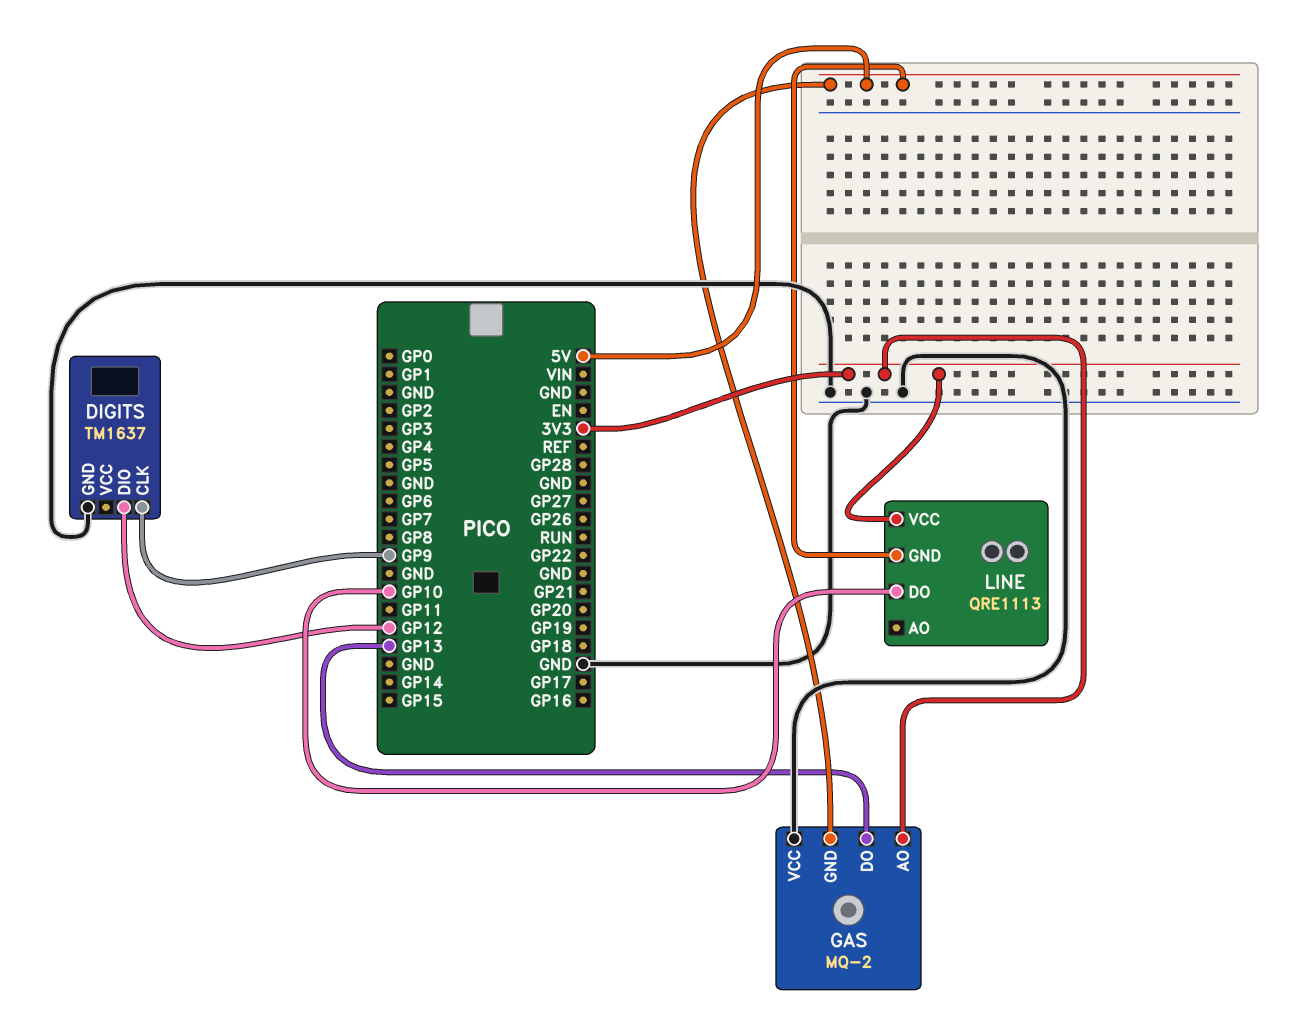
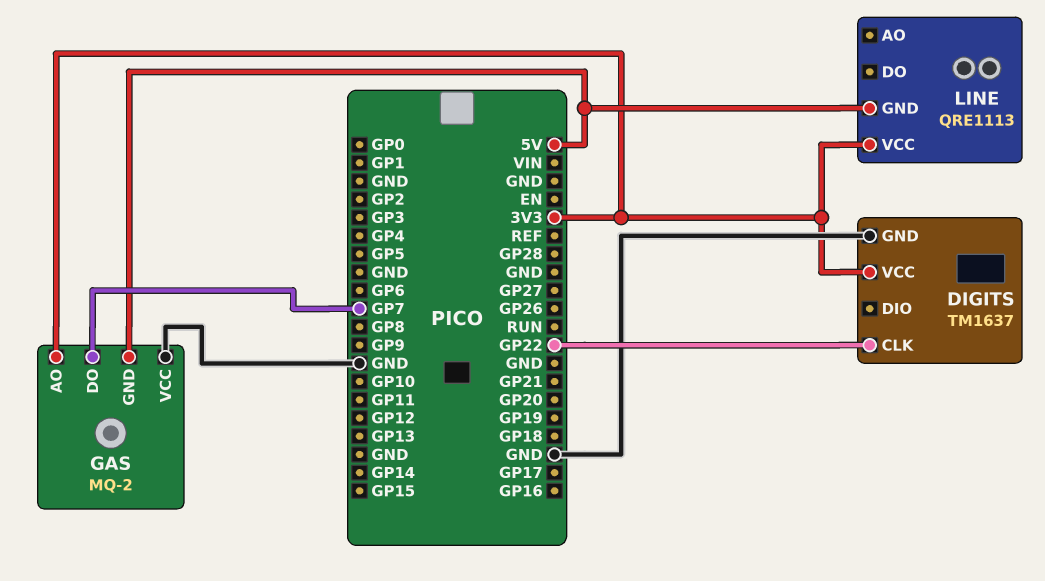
DIGITS pin CLK: GP9 -> GP22
DIGITS pin DIO: GP12 -> none
DIGITS pin VCC: none -> 3V3
GAS pin DO: GP13 -> GP7
LINE pin DO: GP10 -> none

